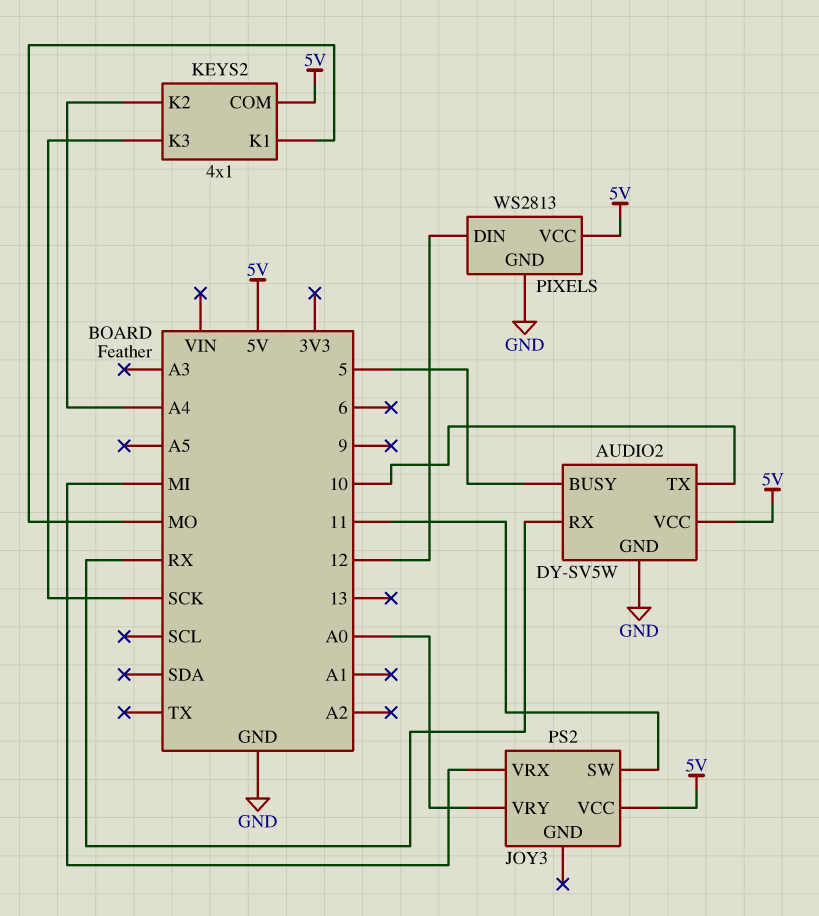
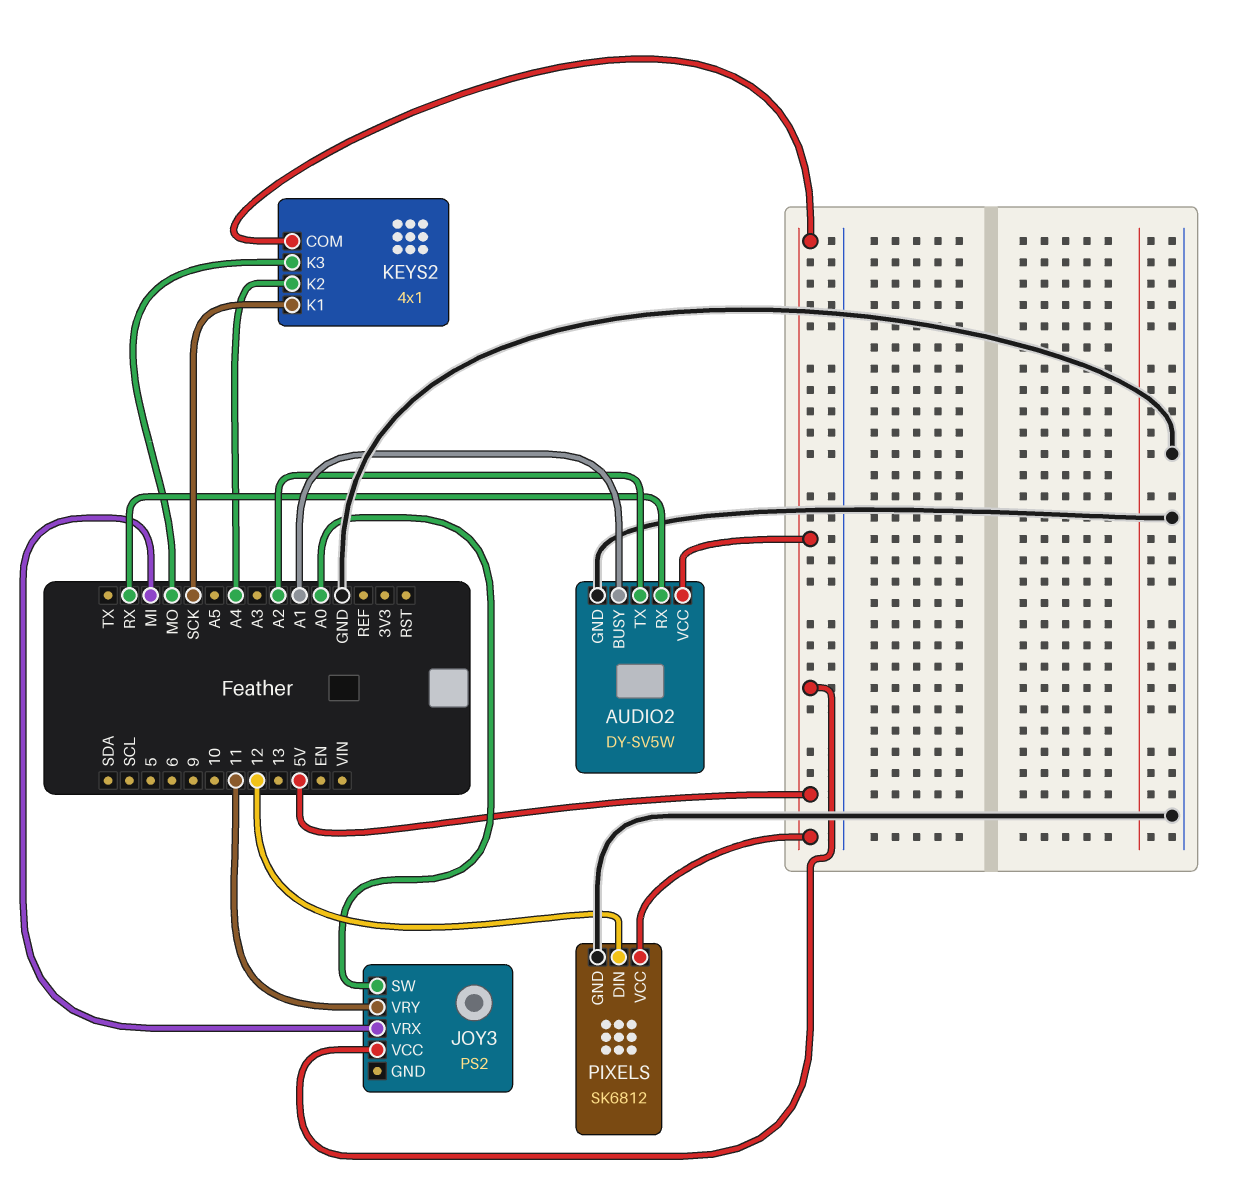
AUDIO2 pin BUSY: 5 -> A1
AUDIO2 pin TX: 10 -> A2
JOY3 pin SW: 11 -> A0
JOY3 pin VRY: A0 -> 11
KEYS2 pin K1: MO -> SCK
KEYS2 pin K3: SCK -> MO
PIXELS: WS2813 -> SK6812

